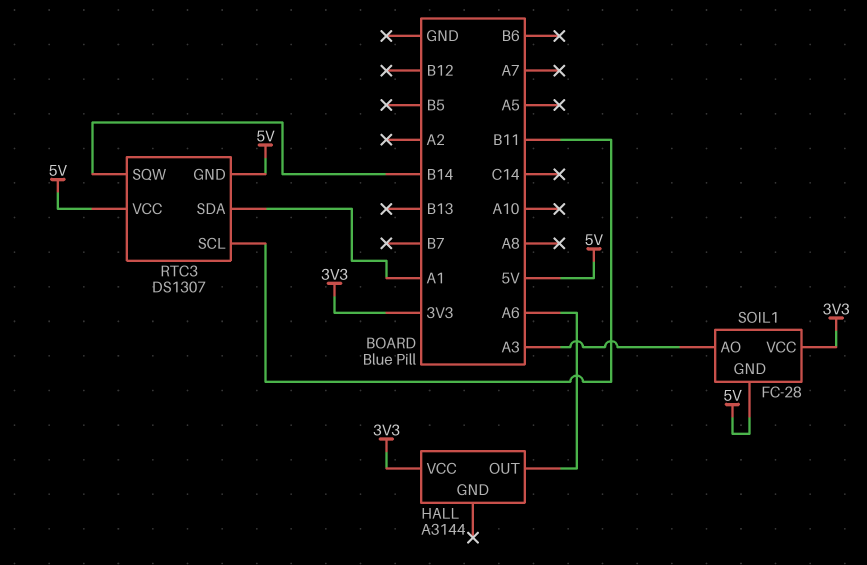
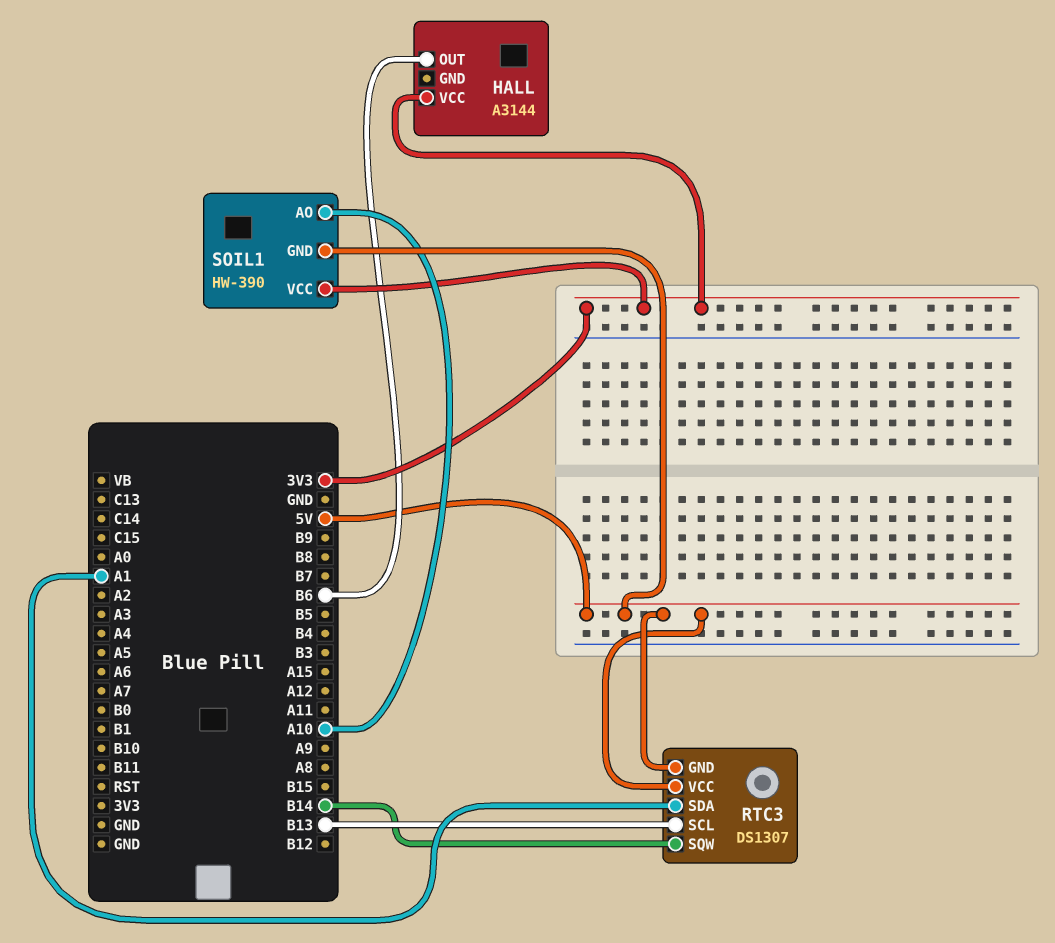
HALL pin OUT: A6 -> B6
RTC3 pin SCL: B11 -> B13
SOIL1: FC-28 -> HW-390
SOIL1 pin AO: A3 -> A10

